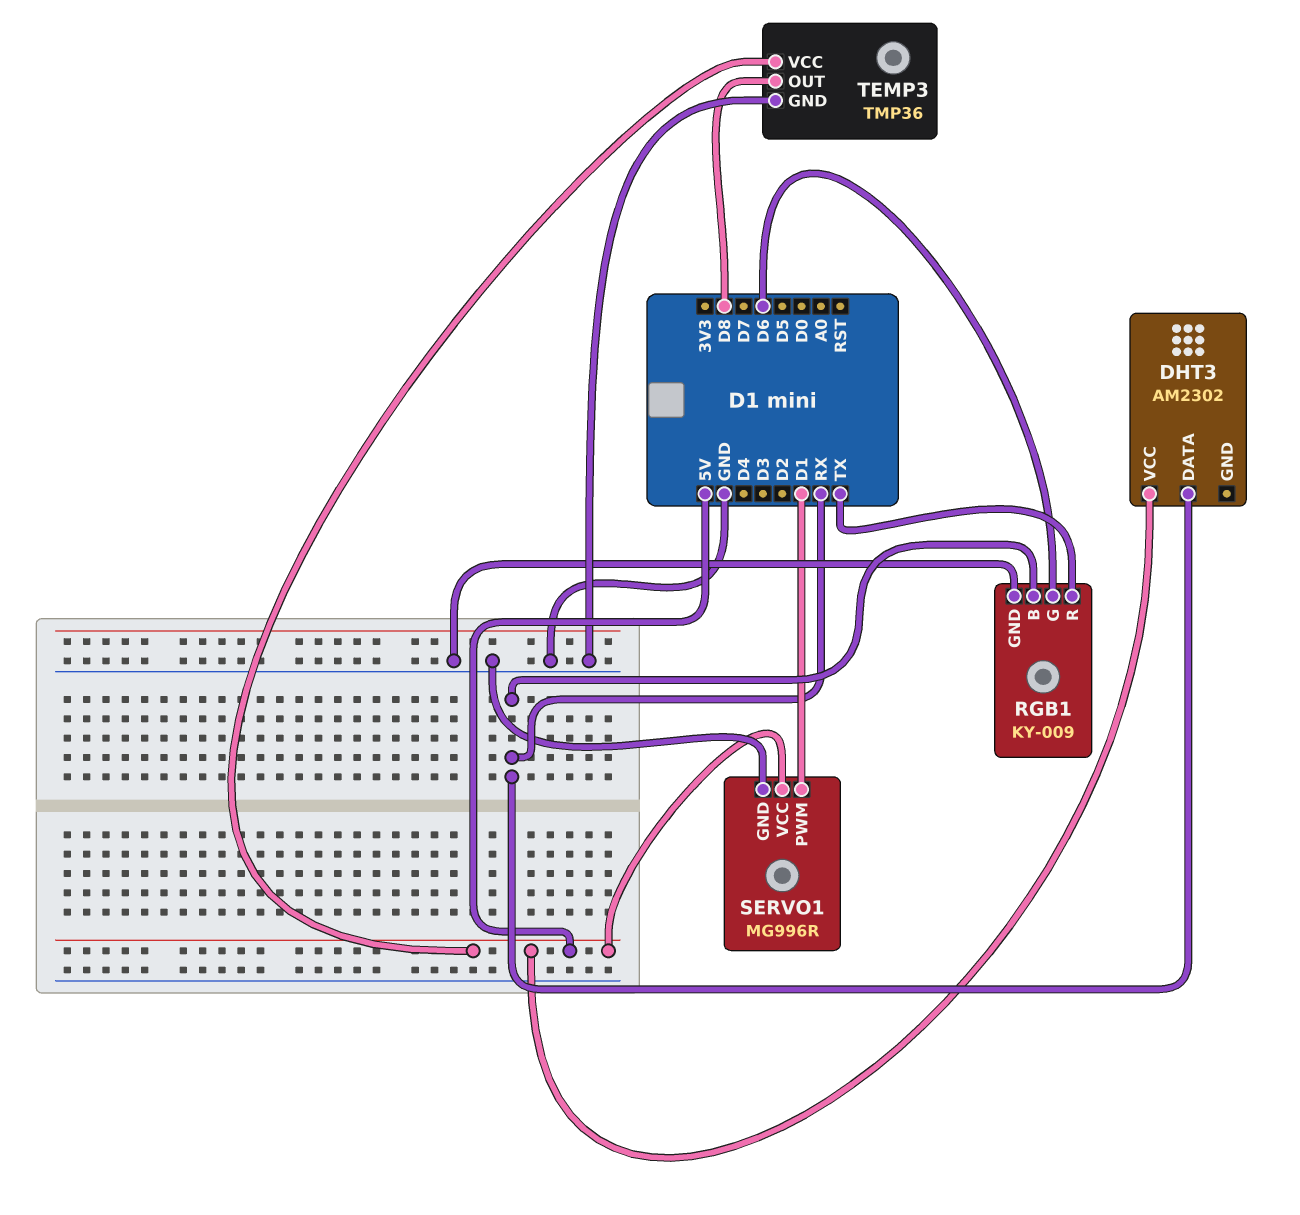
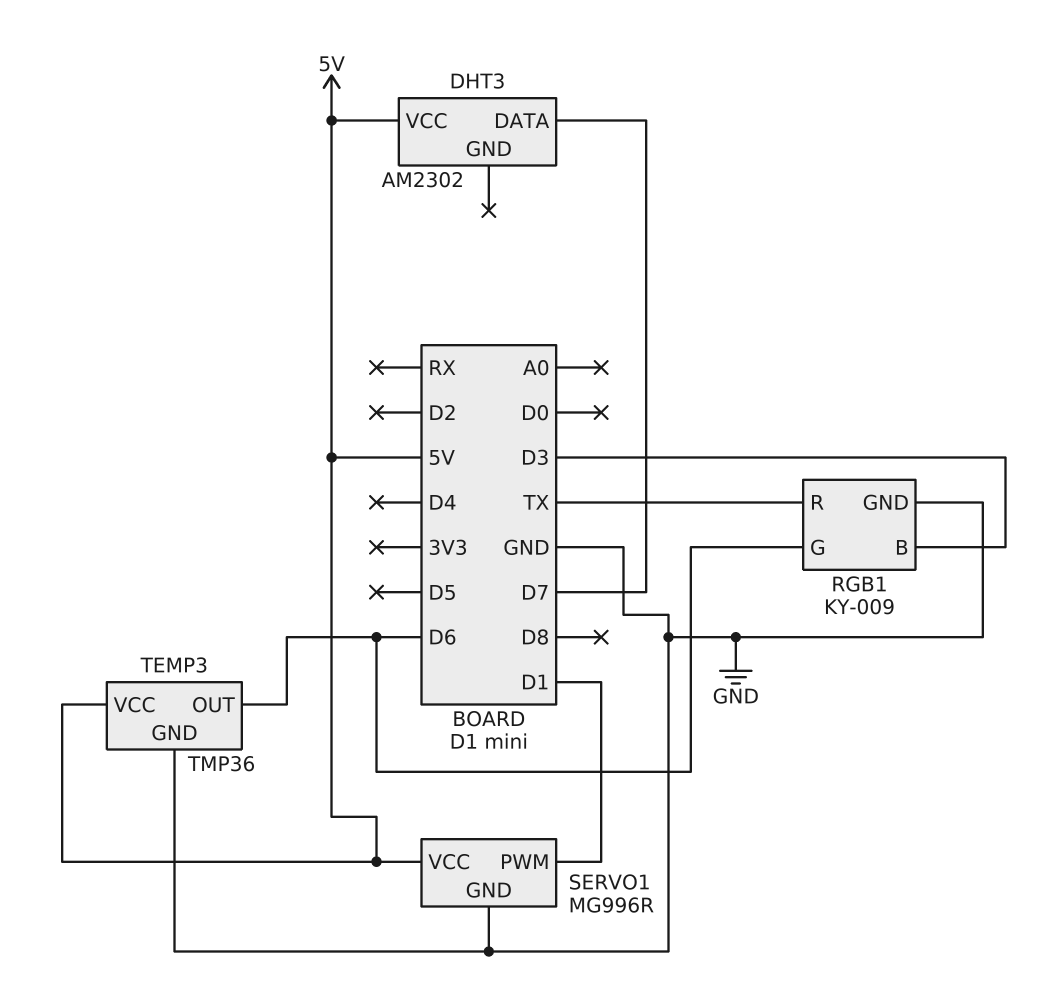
DHT3 pin DATA: RX -> D7
RGB1 pin B: RX -> D3
TEMP3 pin OUT: D8 -> D6

